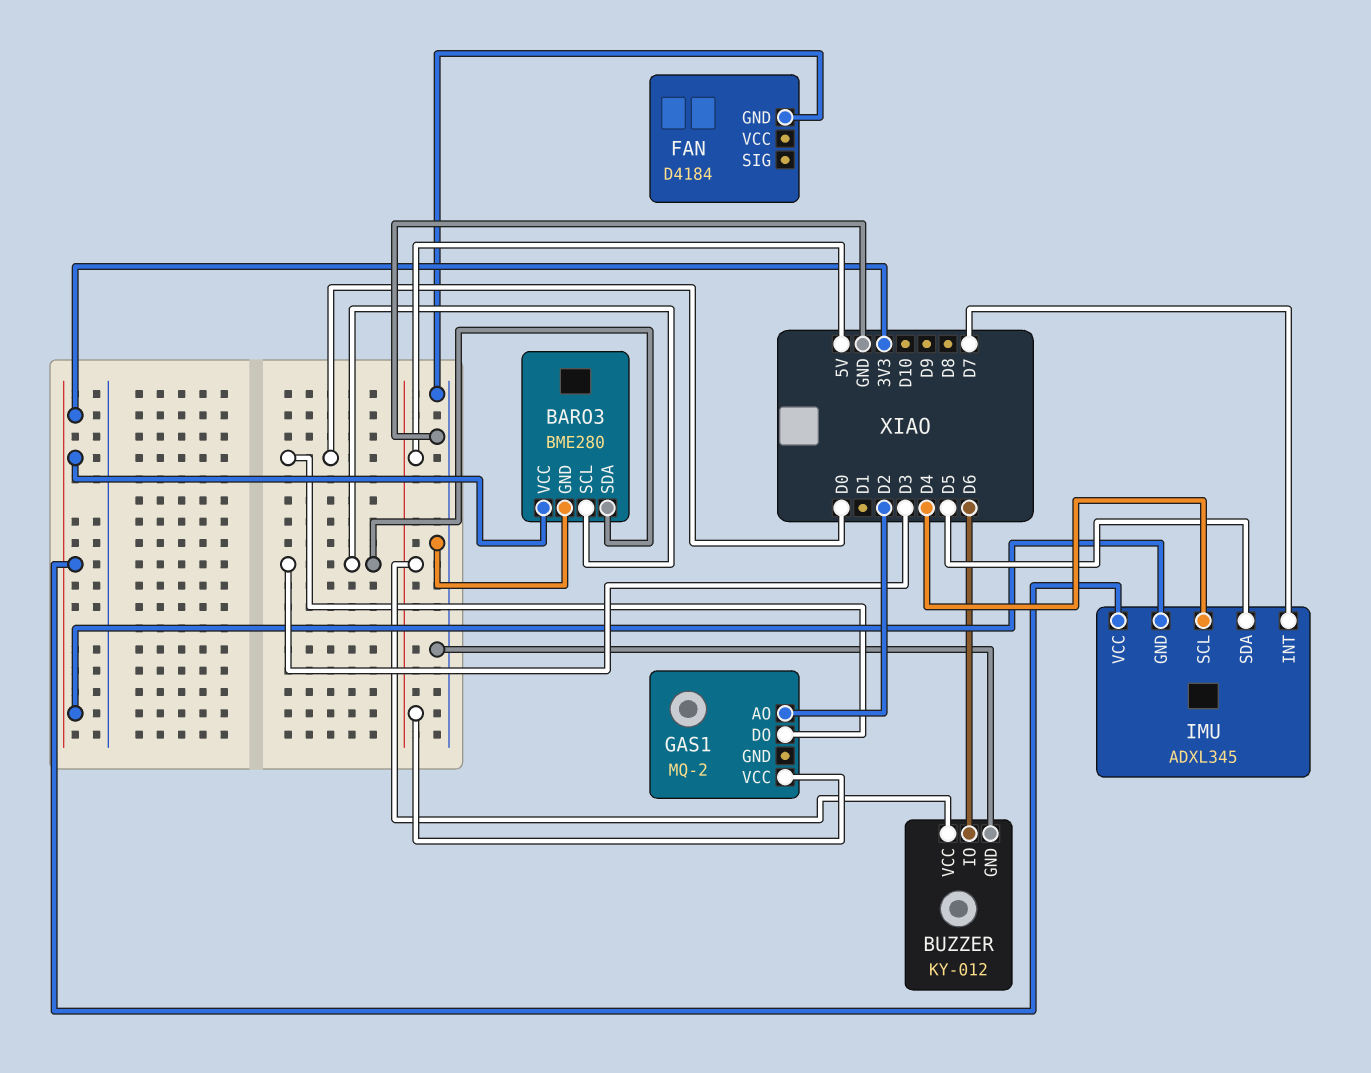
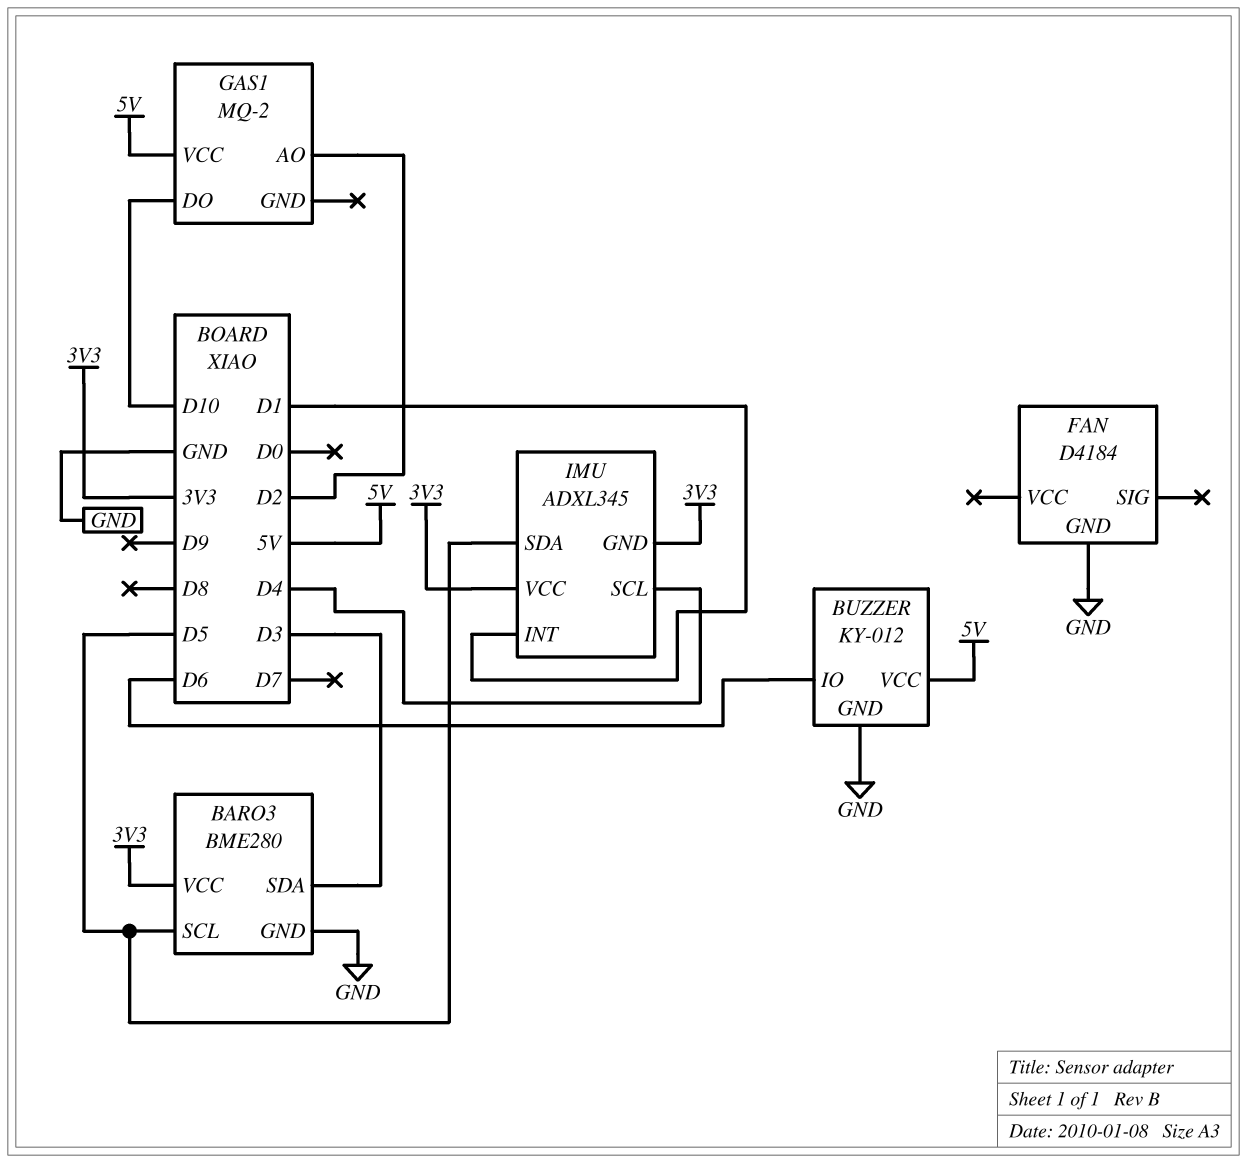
BARO3 pin SCL: D3 -> D5
GAS1 pin DO: D0 -> D10
IMU pin INT: D7 -> D1

